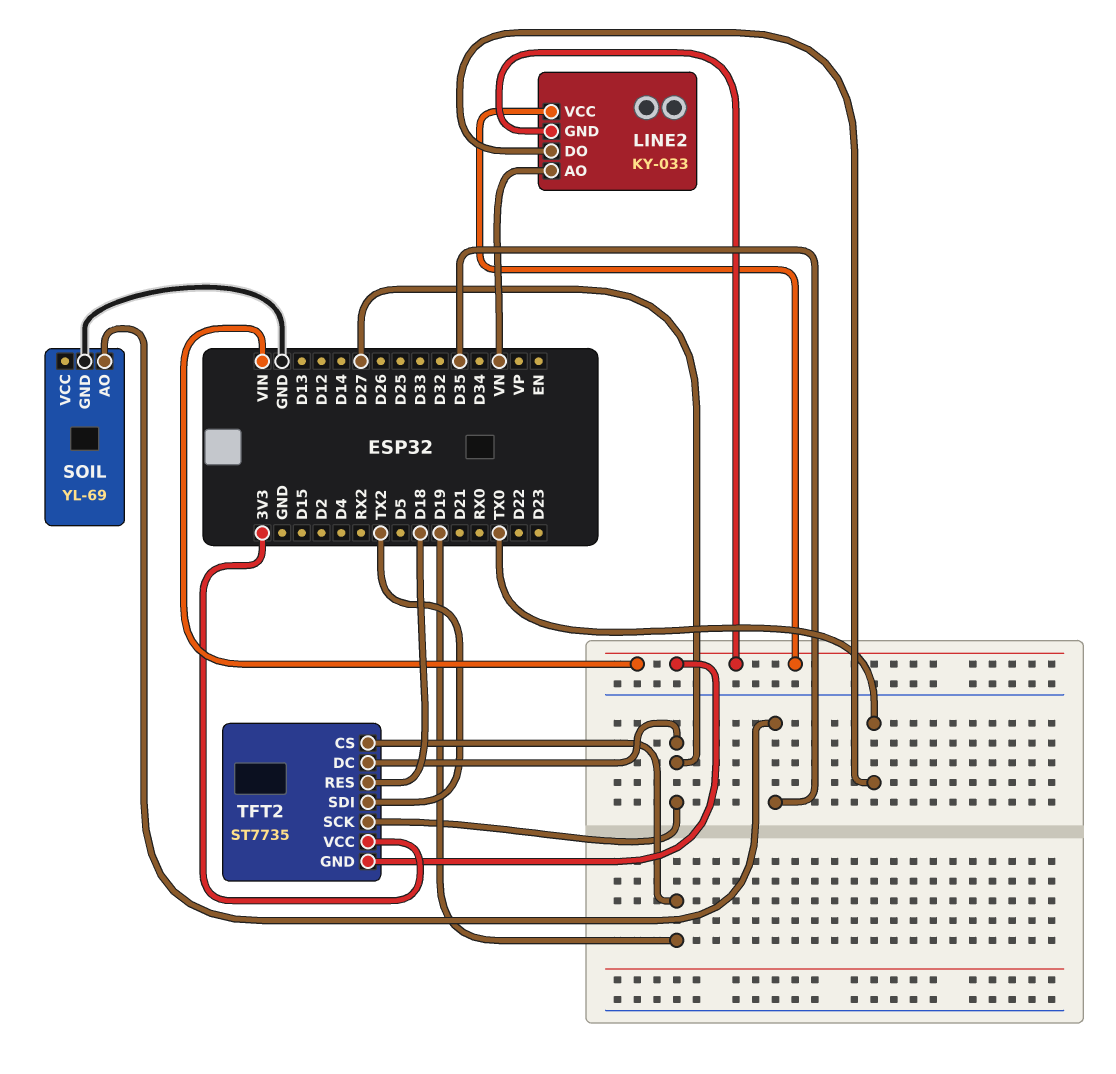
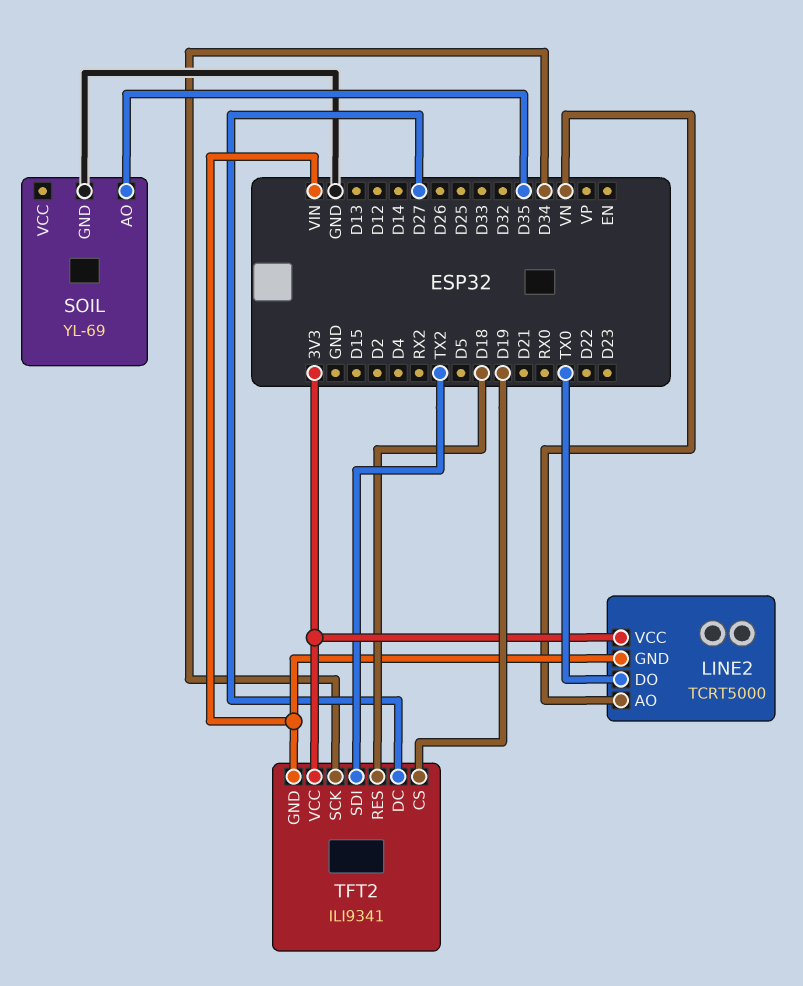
LINE2: KY-033 -> TCRT5000
LINE2 pin VCC: VIN -> 3V3
TFT2: ST7735 -> ILI9341
TFT2 pin SCK: D27 -> D34

